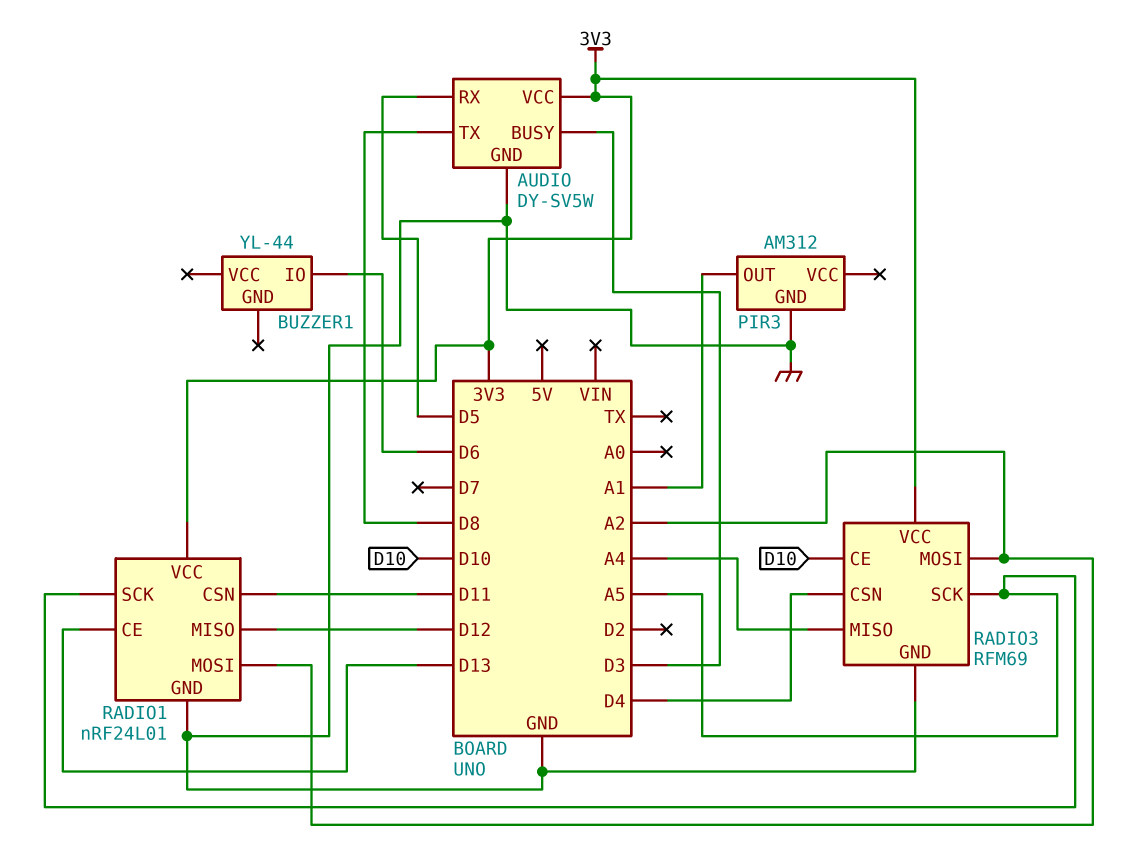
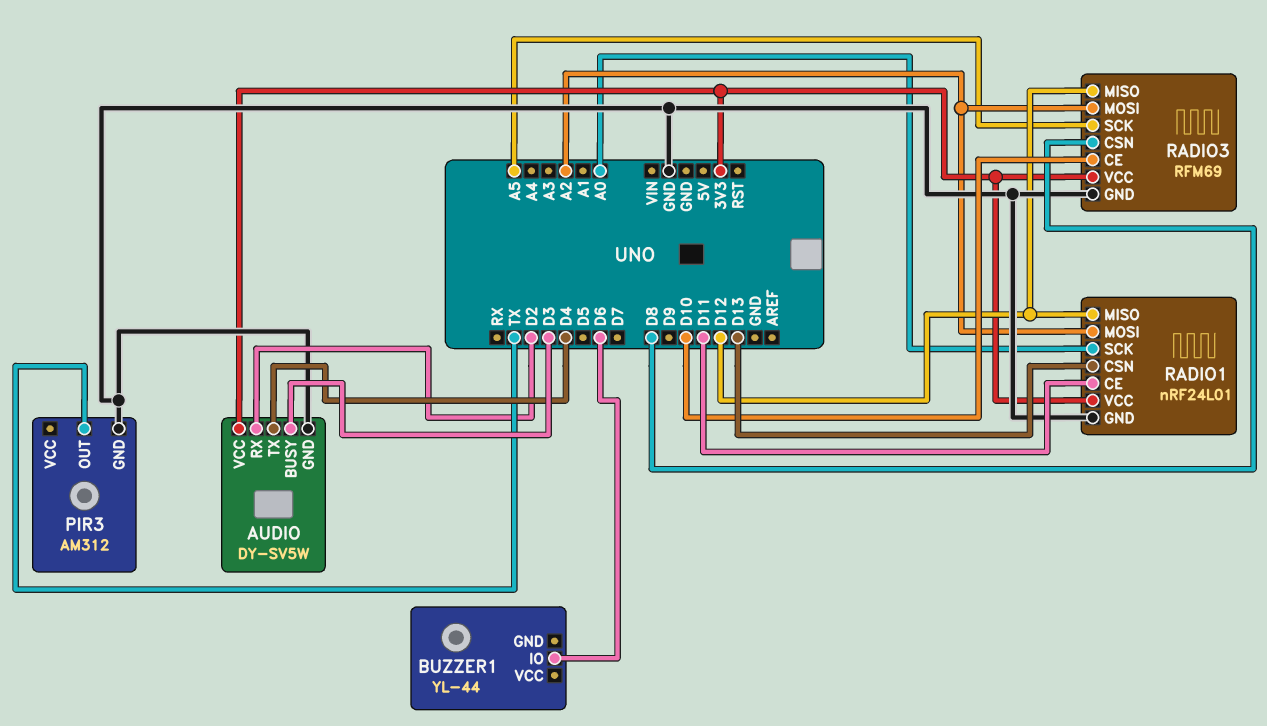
AUDIO pin RX: D5 -> D2
AUDIO pin TX: D8 -> D4
PIR3 pin OUT: A1 -> TX
RADIO1 pin CE: D13 -> D11
RADIO1 pin CSN: D11 -> D13
RADIO1 pin SCK: A5 -> A0
RADIO3 pin CSN: D4 -> D8
RADIO3 pin MISO: A4 -> D12

